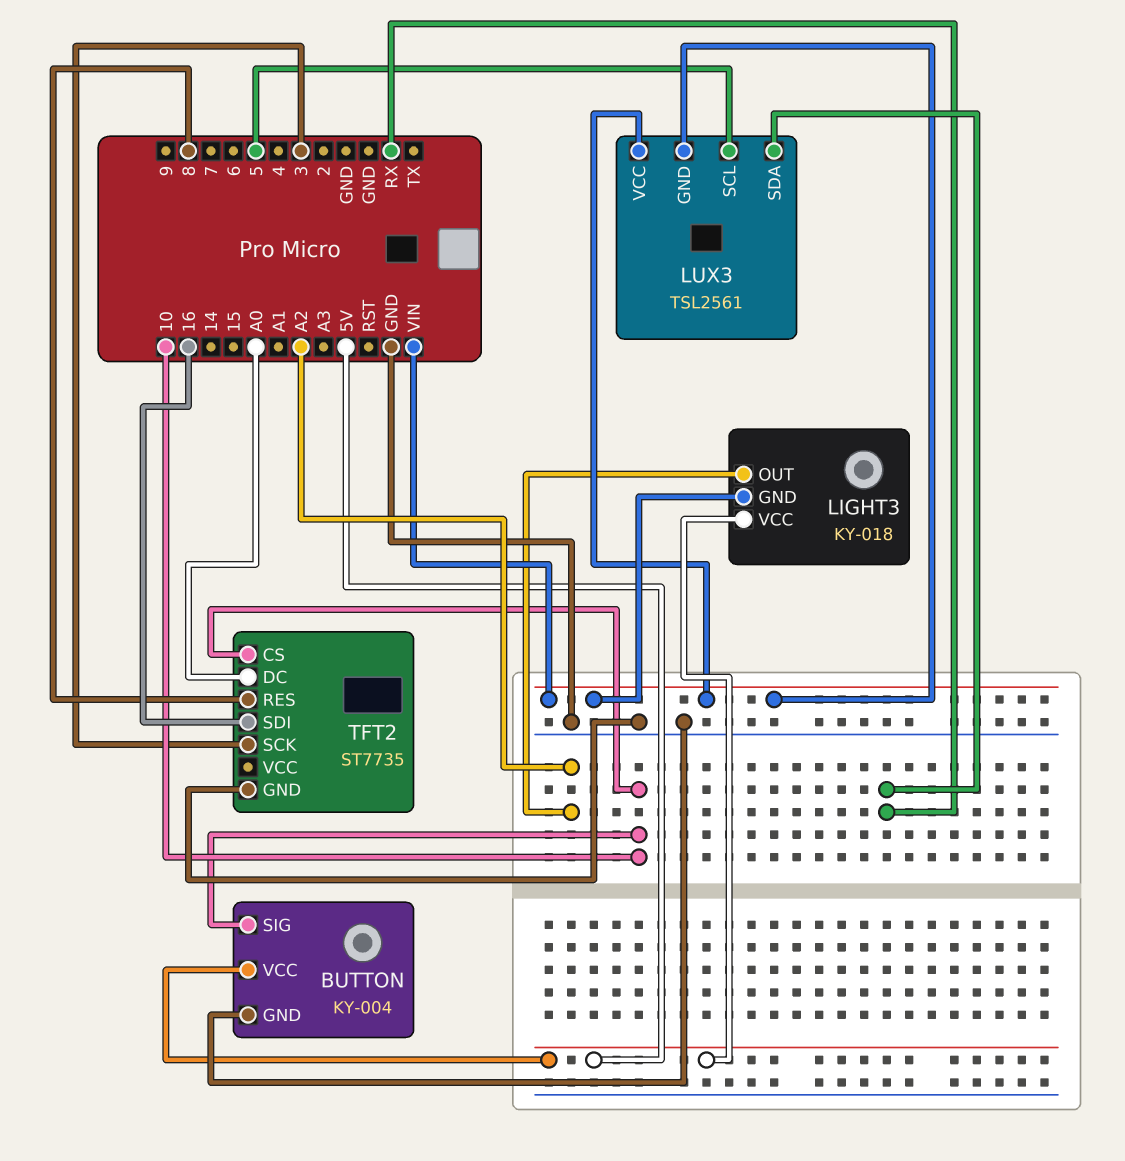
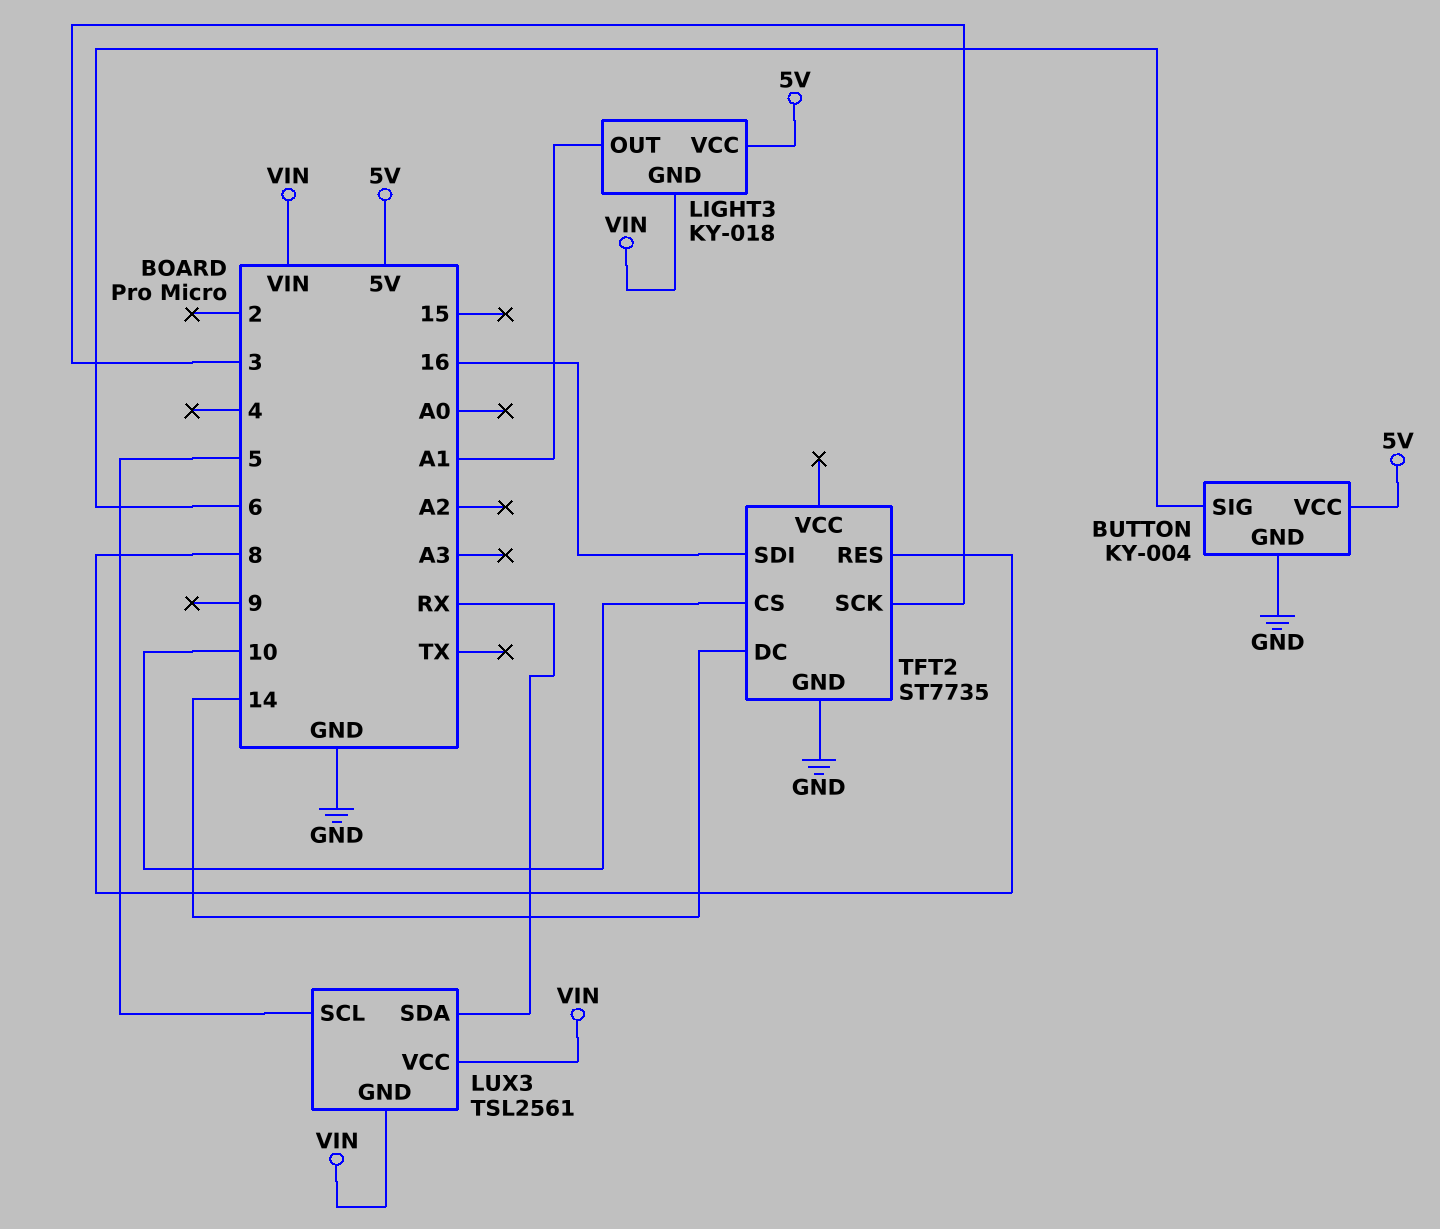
BUTTON pin SIG: 10 -> 6
LIGHT3 pin OUT: A2 -> A1
TFT2 pin DC: A0 -> 14

